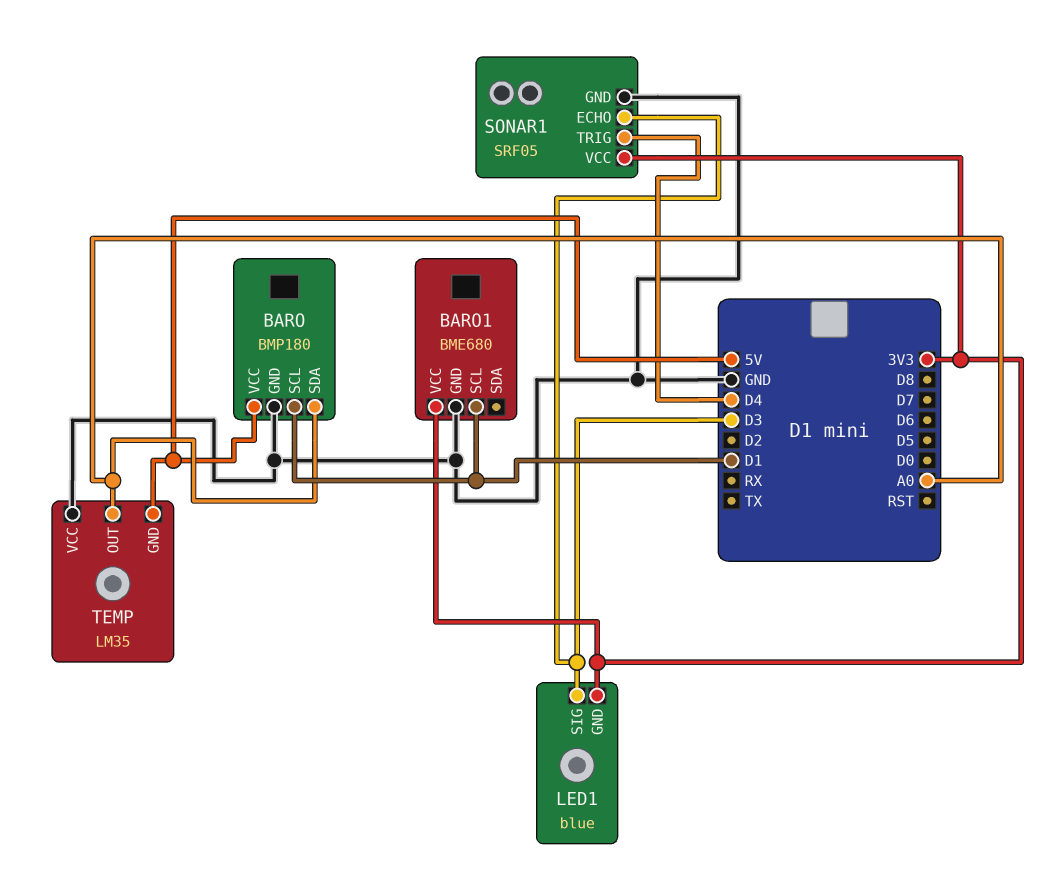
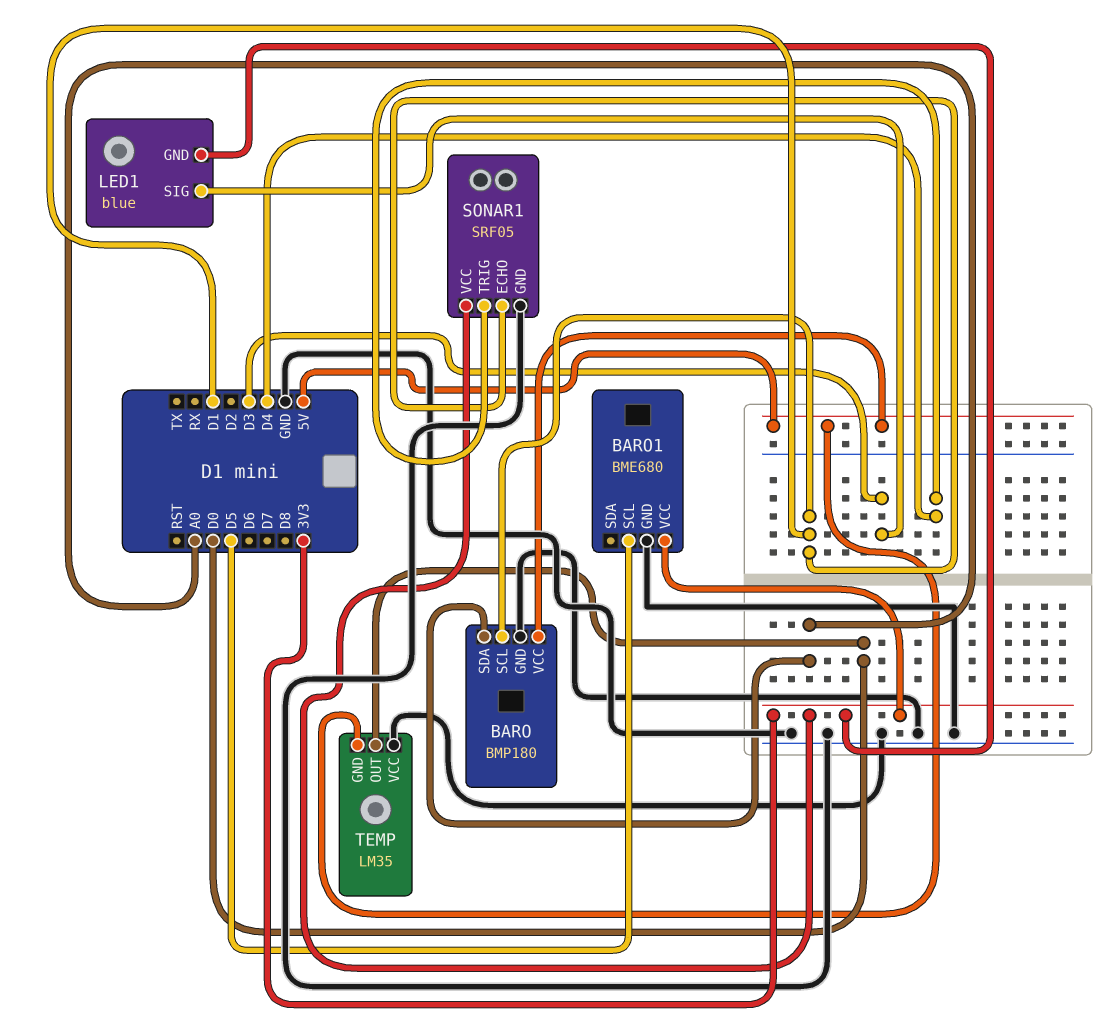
BARO1 pin SCL: D1 -> D5
SONAR1 pin ECHO: D3 -> D1
TEMP pin OUT: A0 -> D0

